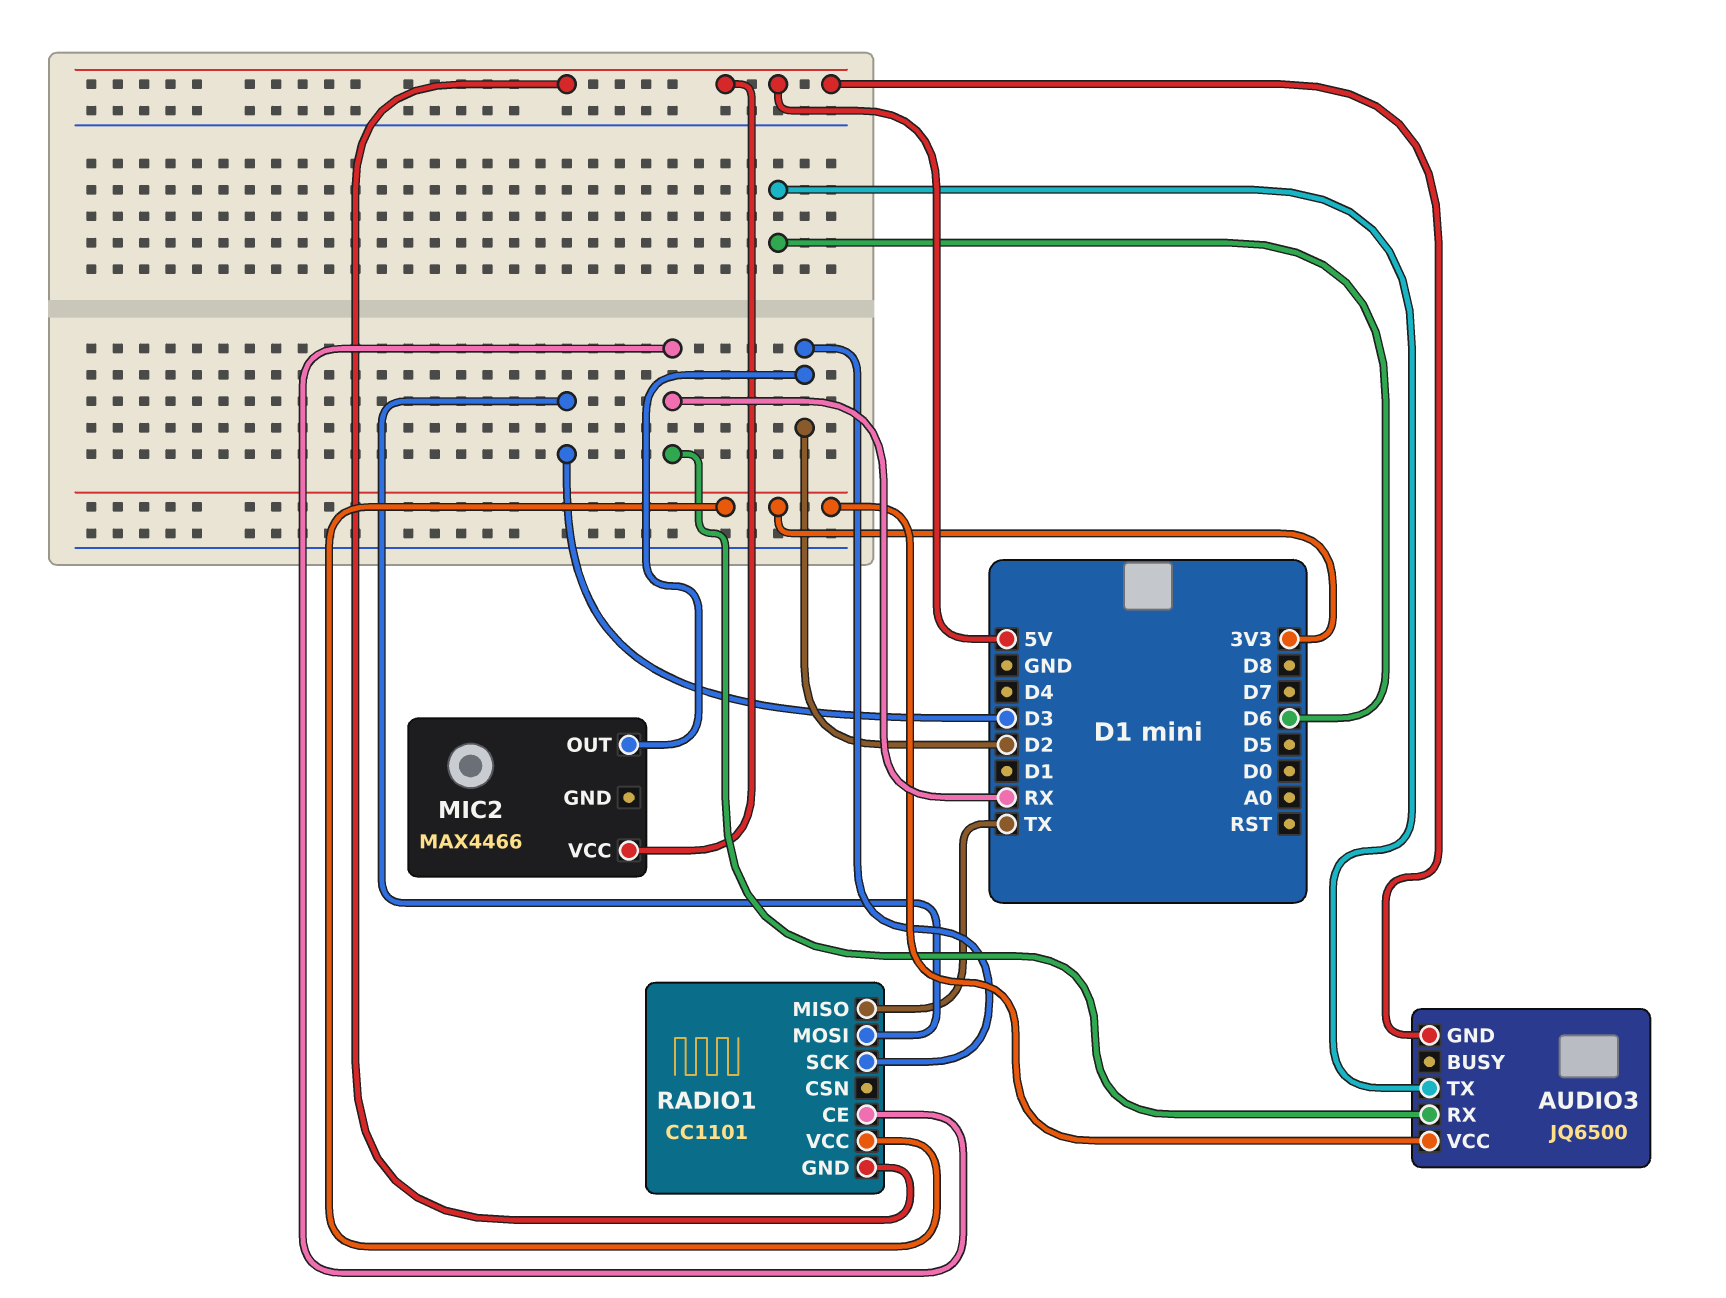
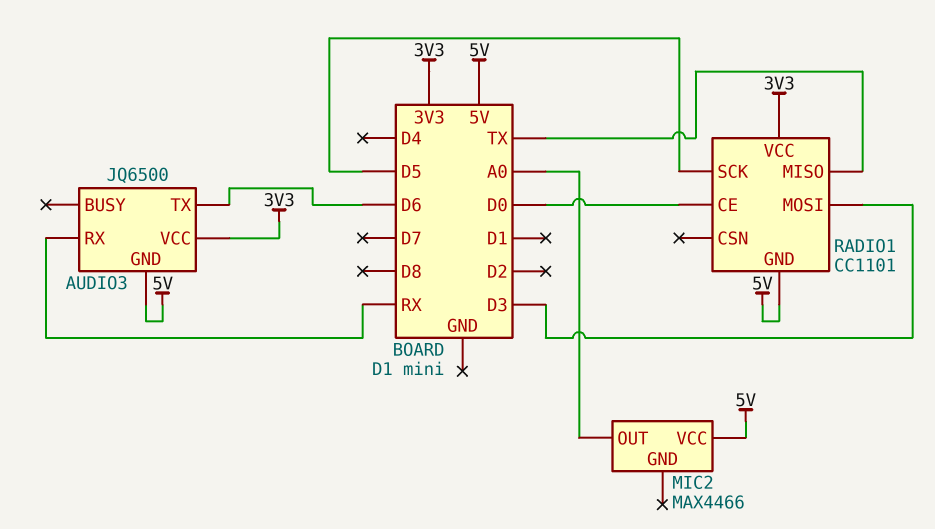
MIC2 pin OUT: D2 -> A0
RADIO1 pin CE: RX -> D0
RADIO1 pin SCK: D2 -> D5

